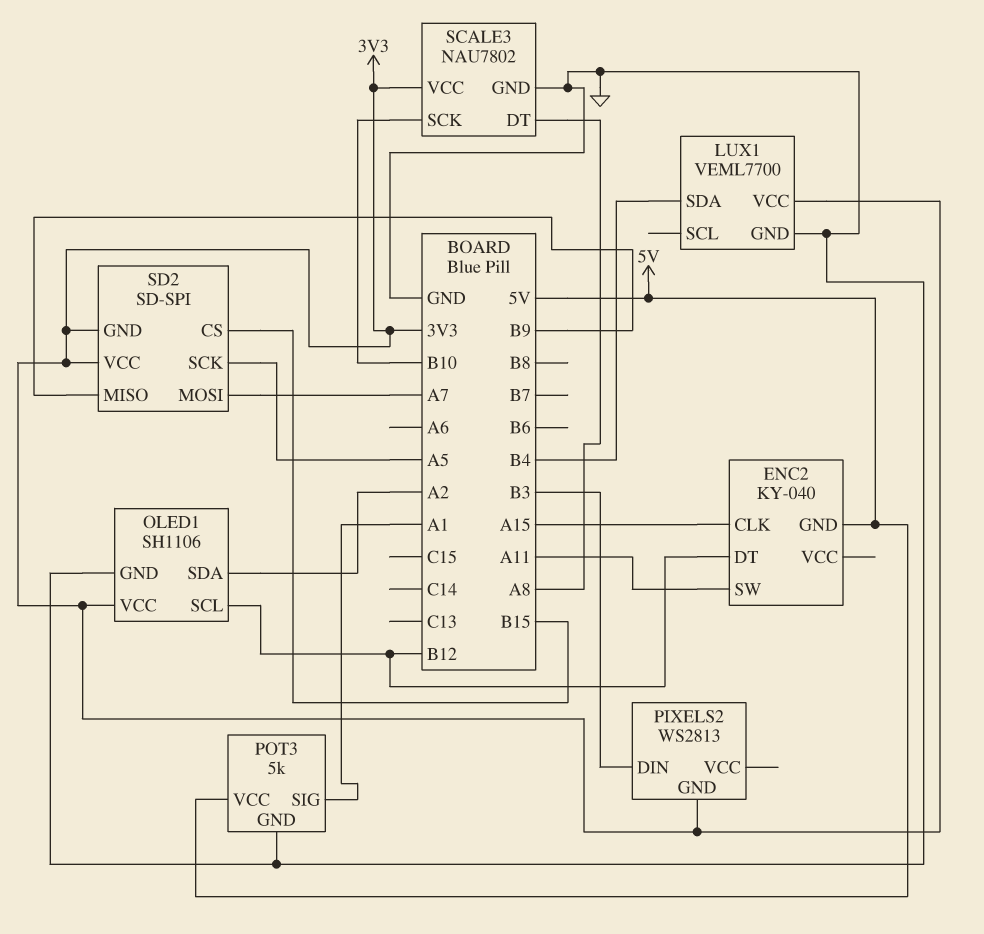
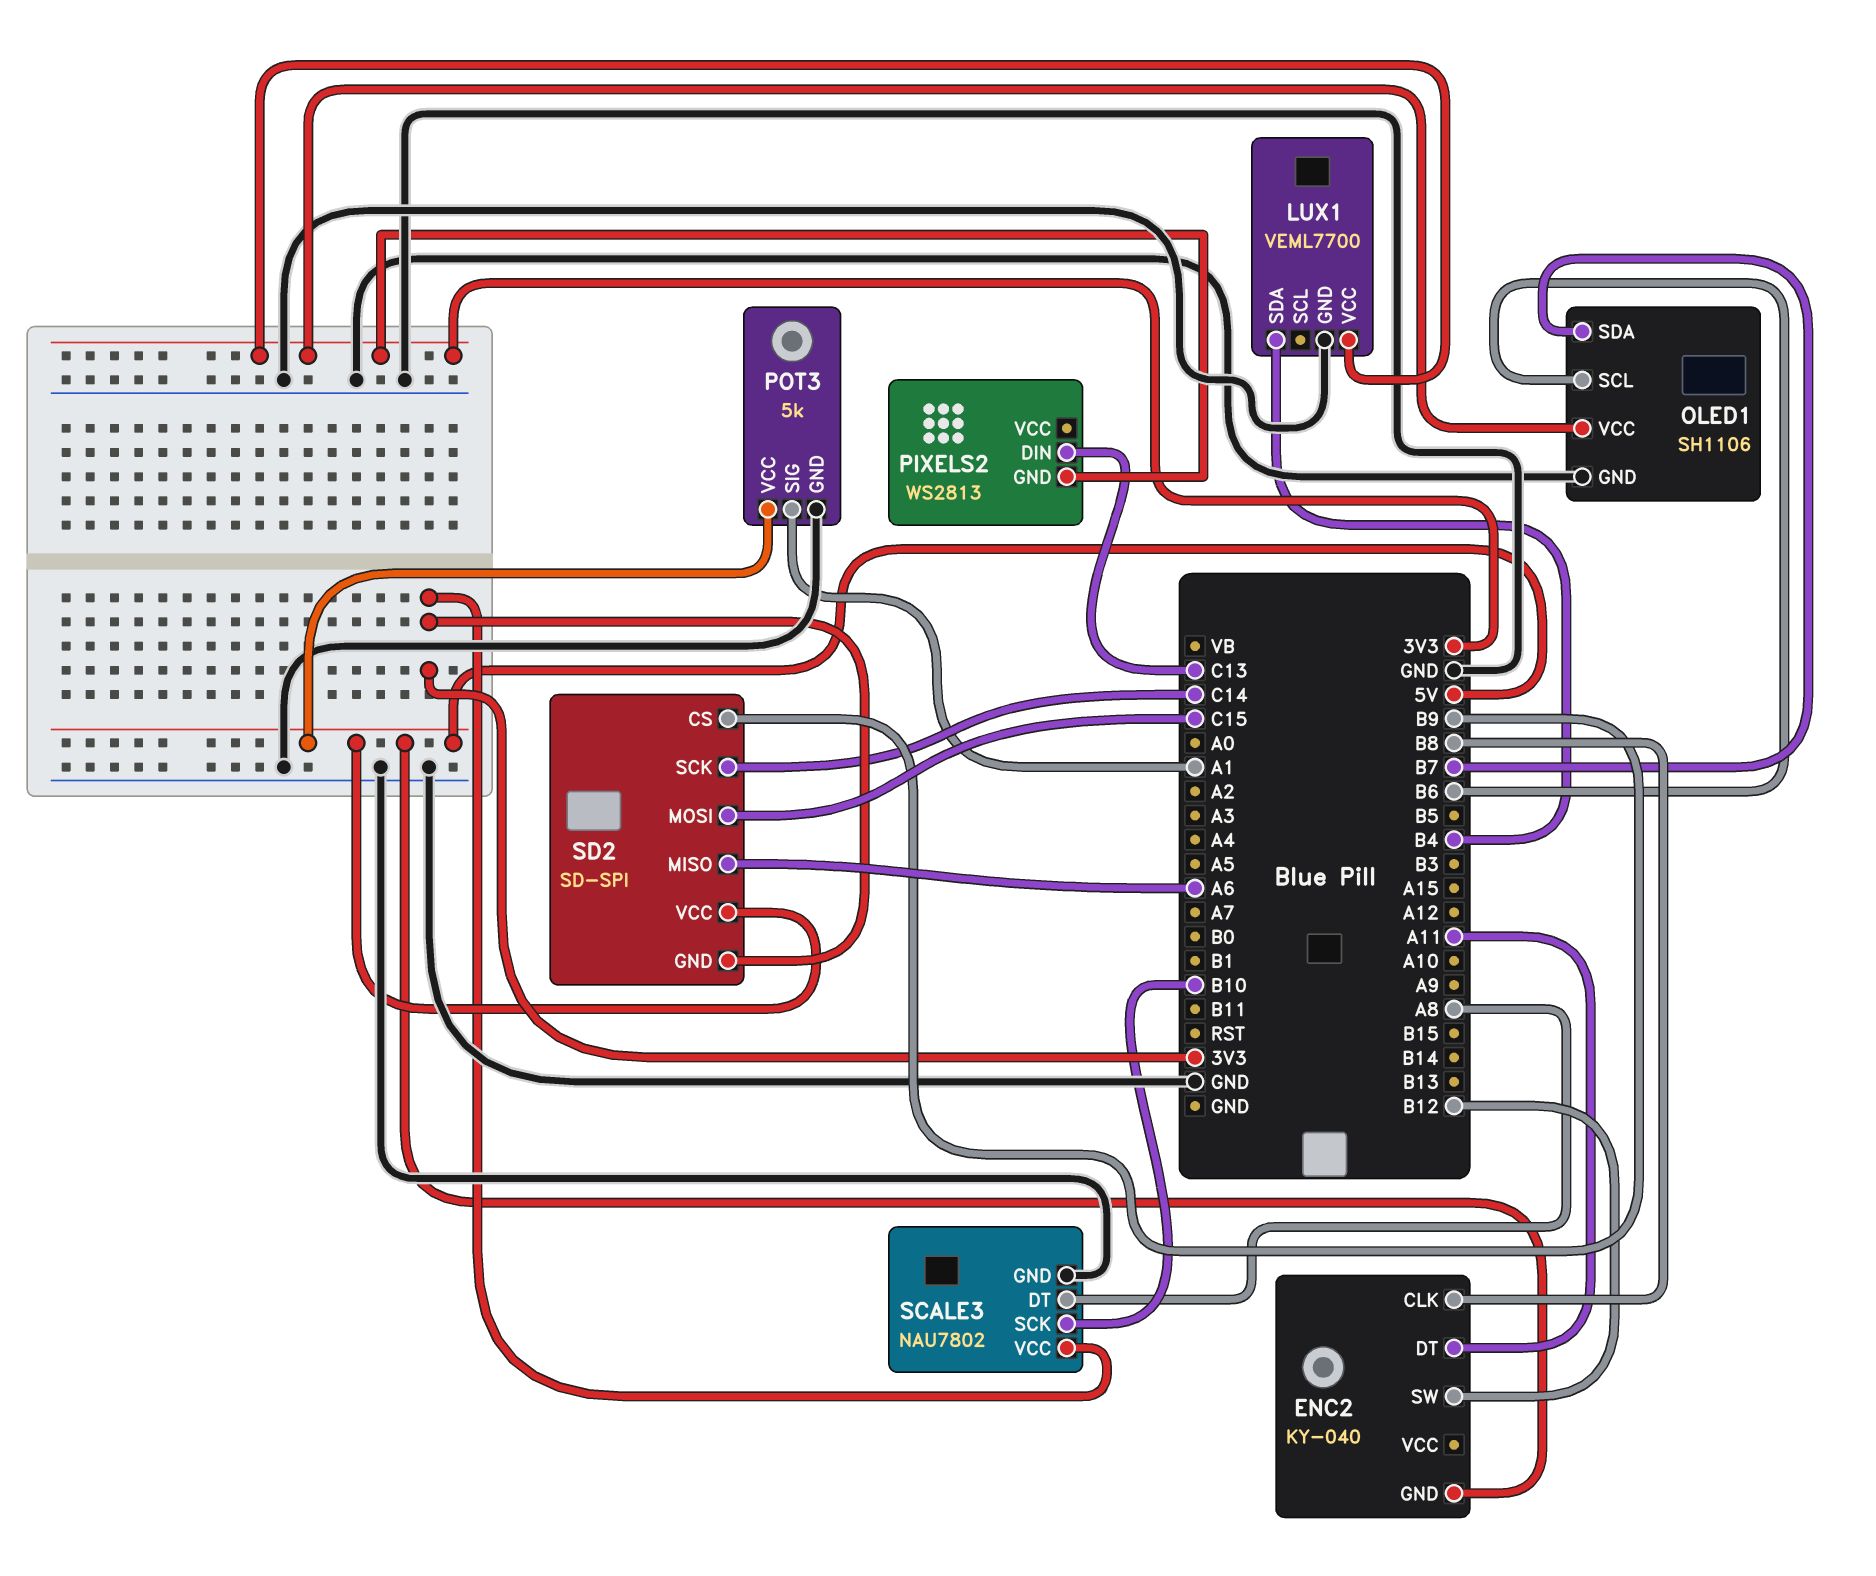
ENC2 pin CLK: A15 -> B8
ENC2 pin DT: B12 -> A11
ENC2 pin SW: A11 -> B12
OLED1 pin SCL: B12 -> B6
OLED1 pin SDA: A2 -> B7
PIXELS2 pin DIN: B3 -> C13
SD2 pin CS: B15 -> B9
SD2 pin MISO: B9 -> A6
SD2 pin MOSI: A7 -> C15
SD2 pin SCK: A5 -> C14
SD2 pin VCC: 3V3 -> 5V

